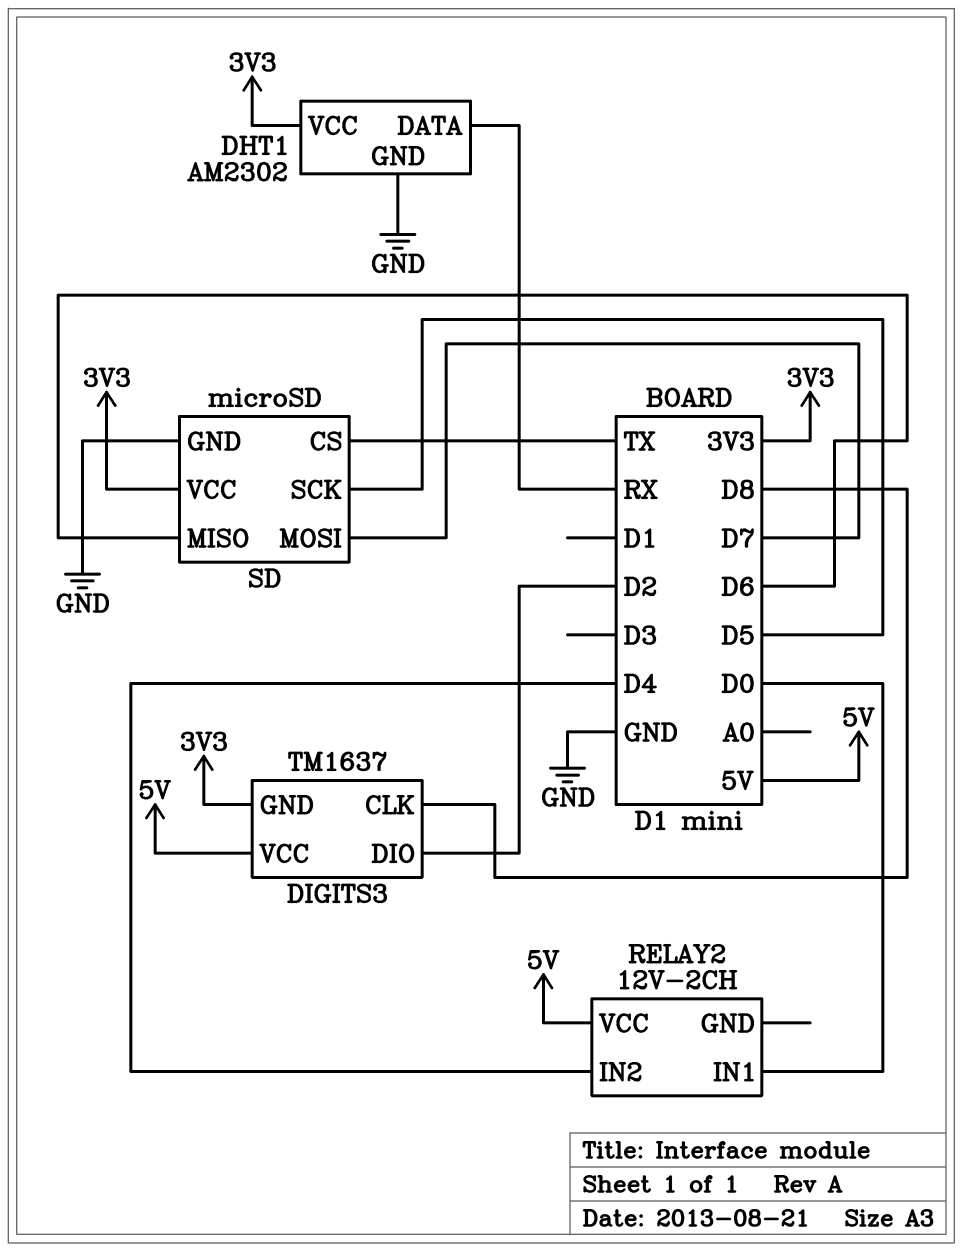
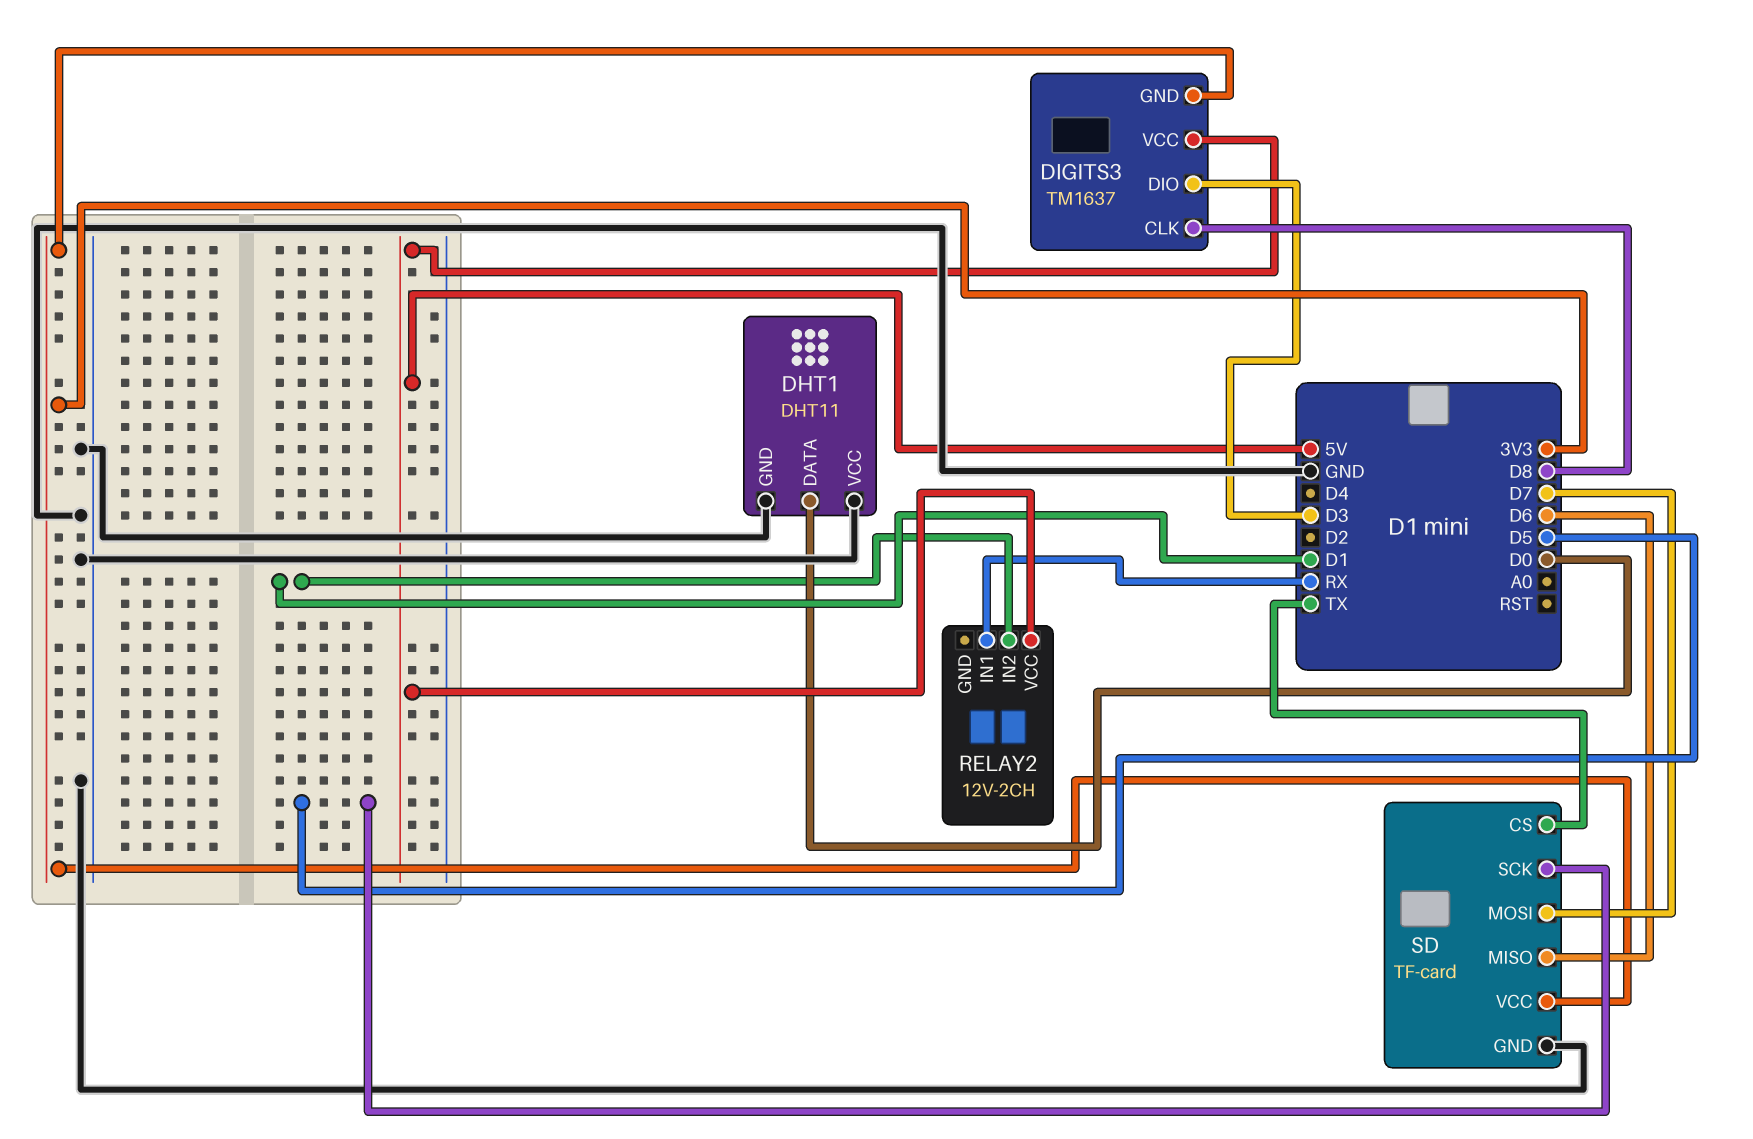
DHT1: AM2302 -> DHT11
DHT1 pin DATA: RX -> D0
DHT1 pin VCC: 3V3 -> GND
DIGITS3 pin DIO: D2 -> D3
RELAY2 pin IN1: D0 -> RX
RELAY2 pin IN2: D4 -> D1
SD: microSD -> TF-card

